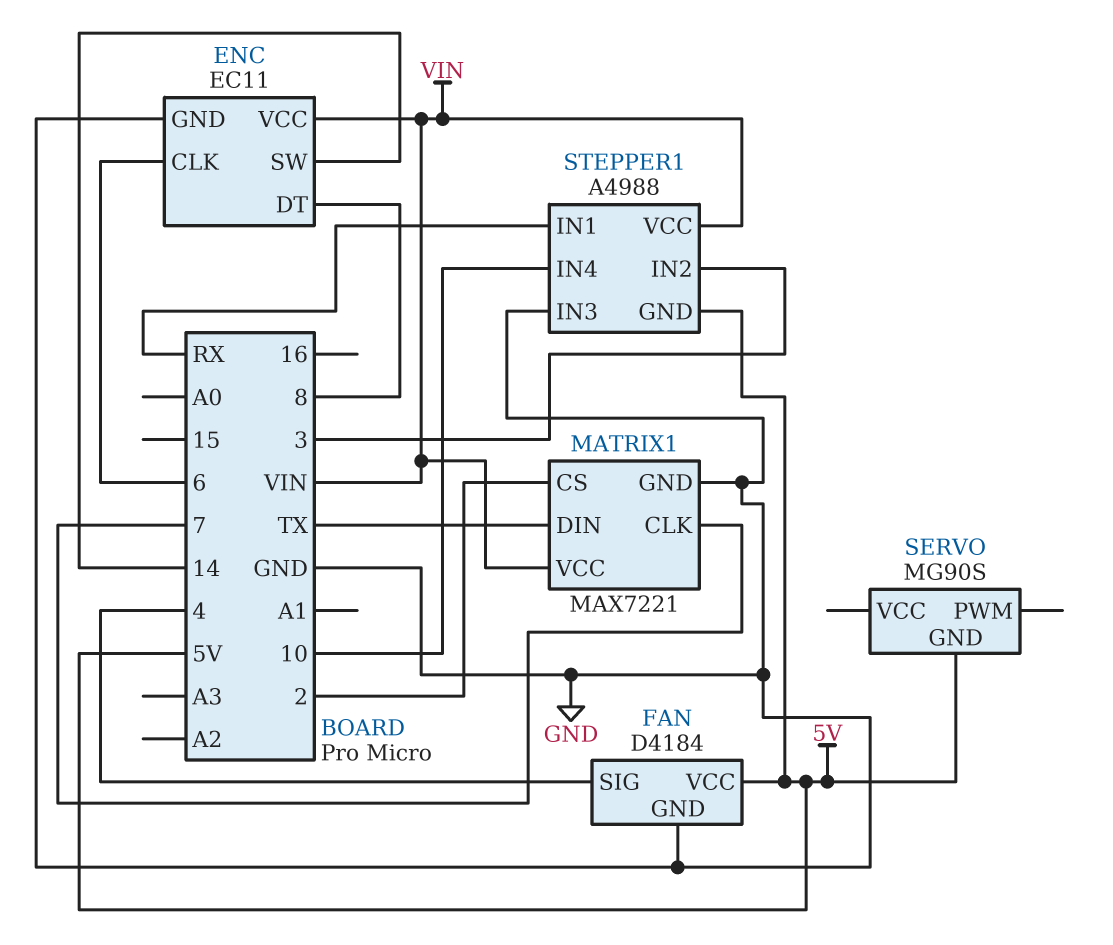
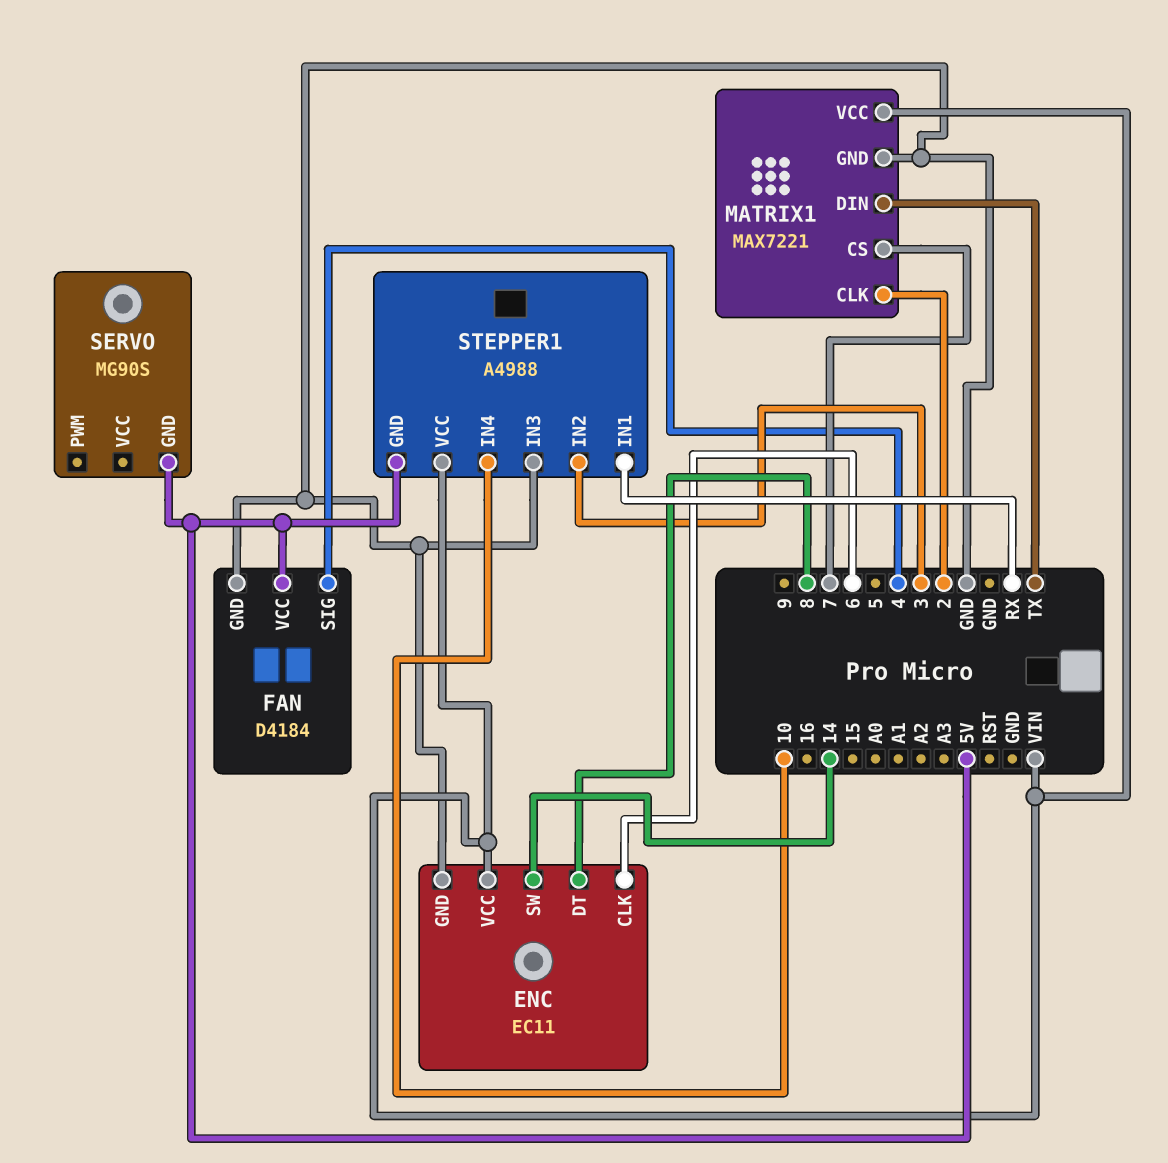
MATRIX1 pin CLK: 7 -> 2
MATRIX1 pin CS: 2 -> 7

